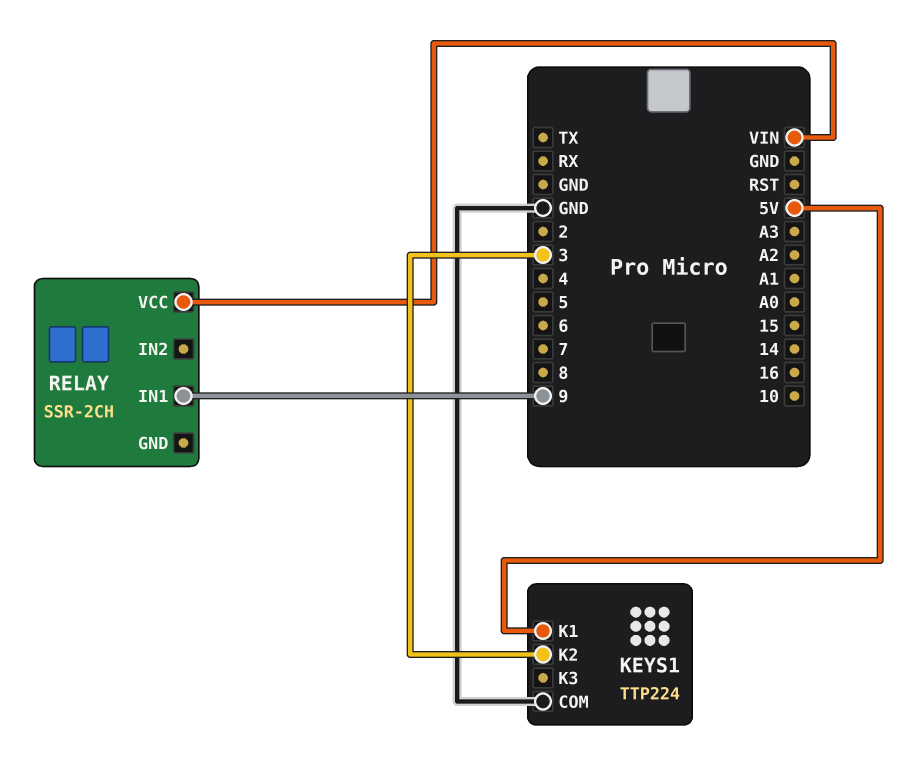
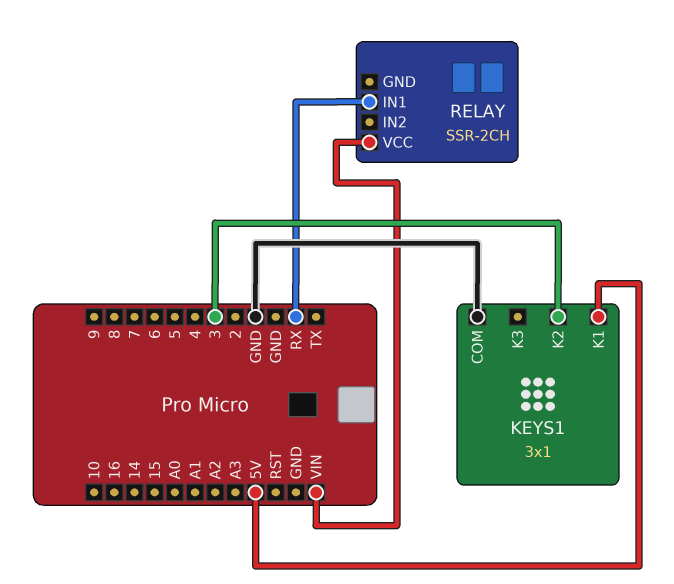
KEYS1: TTP224 -> 3x1
RELAY pin IN1: 9 -> RX

